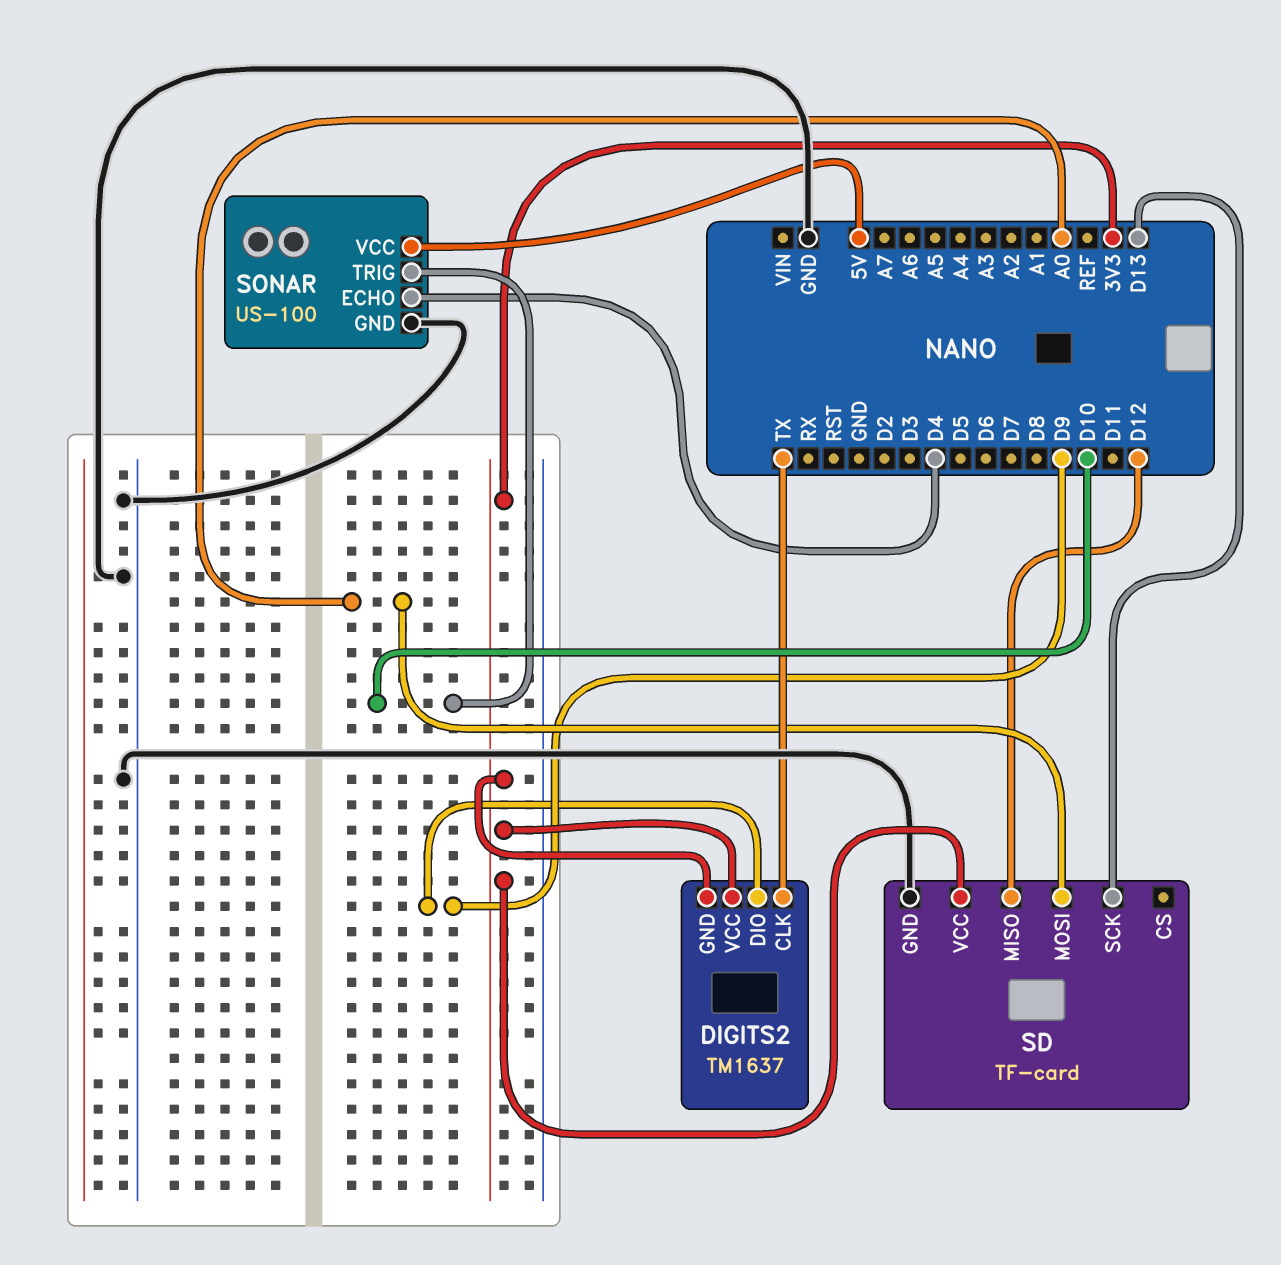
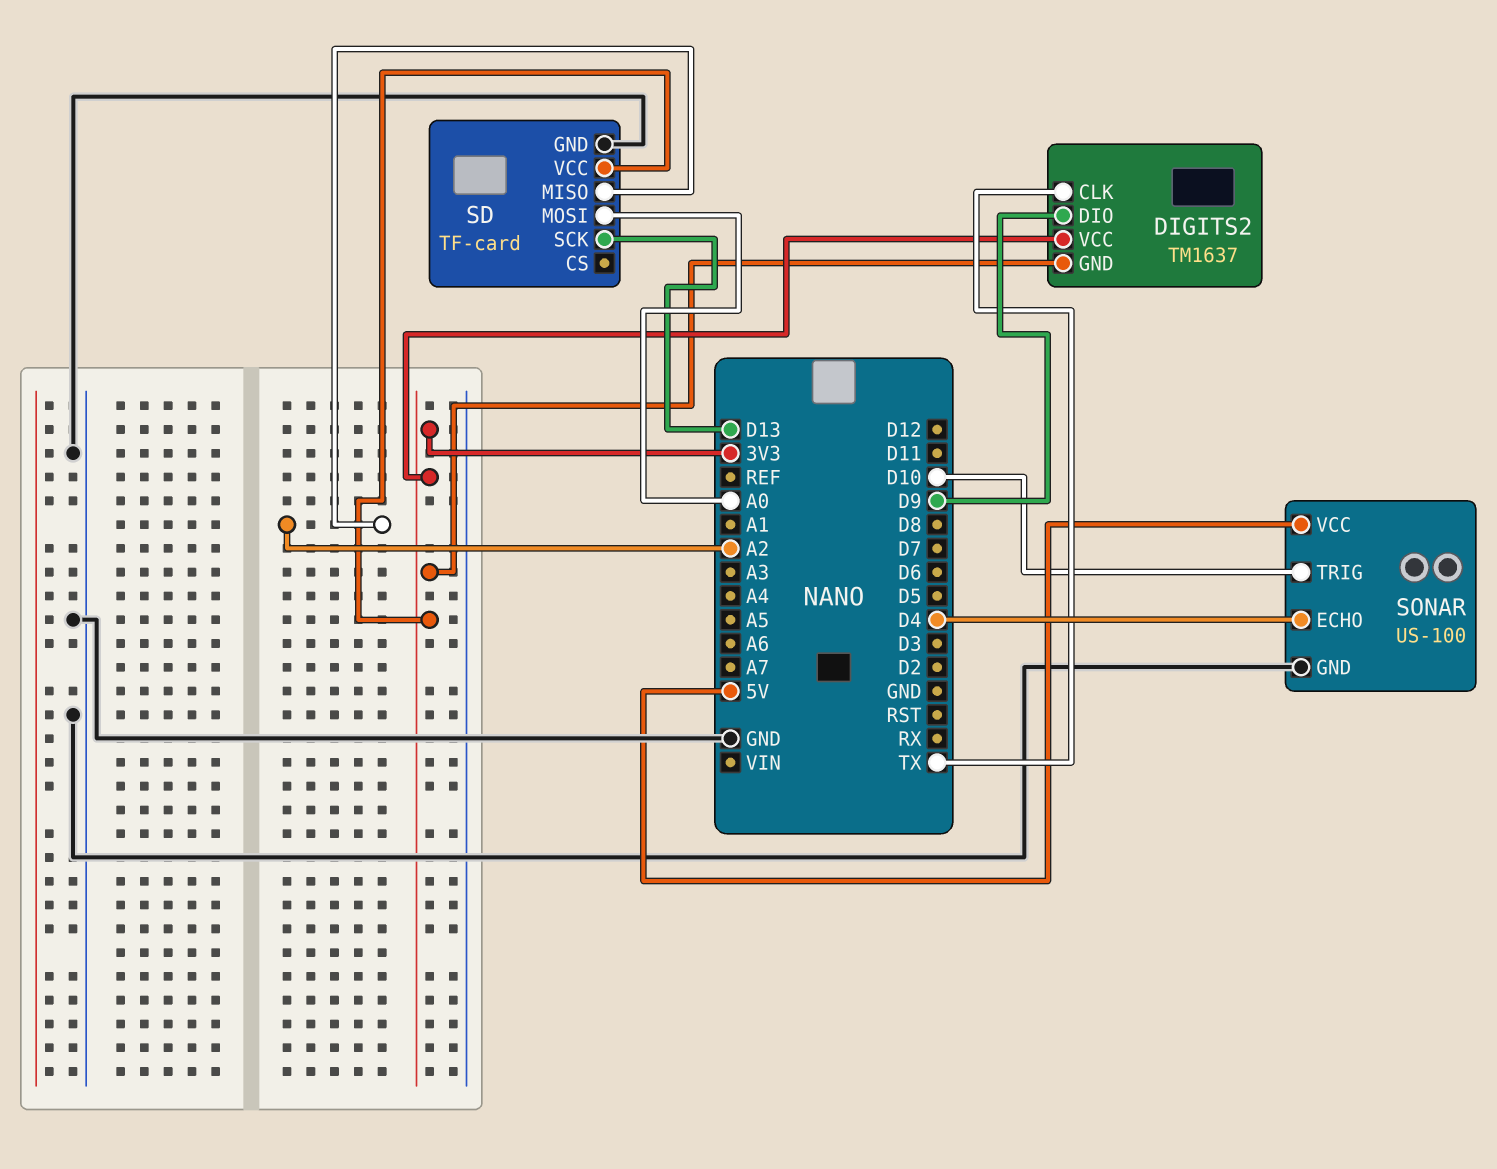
SD pin MISO: D12 -> A2

